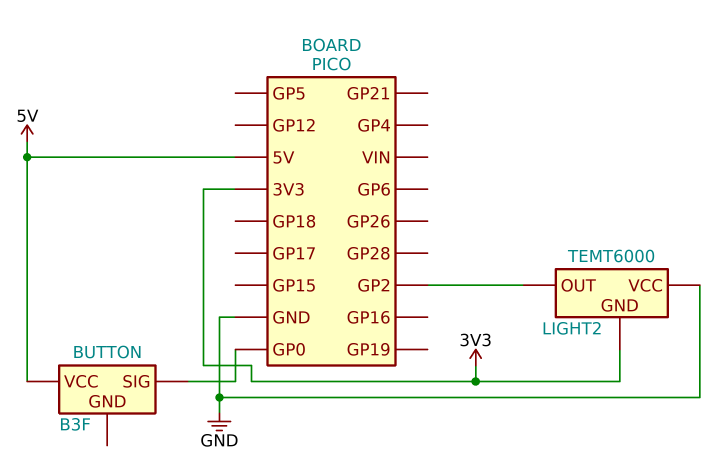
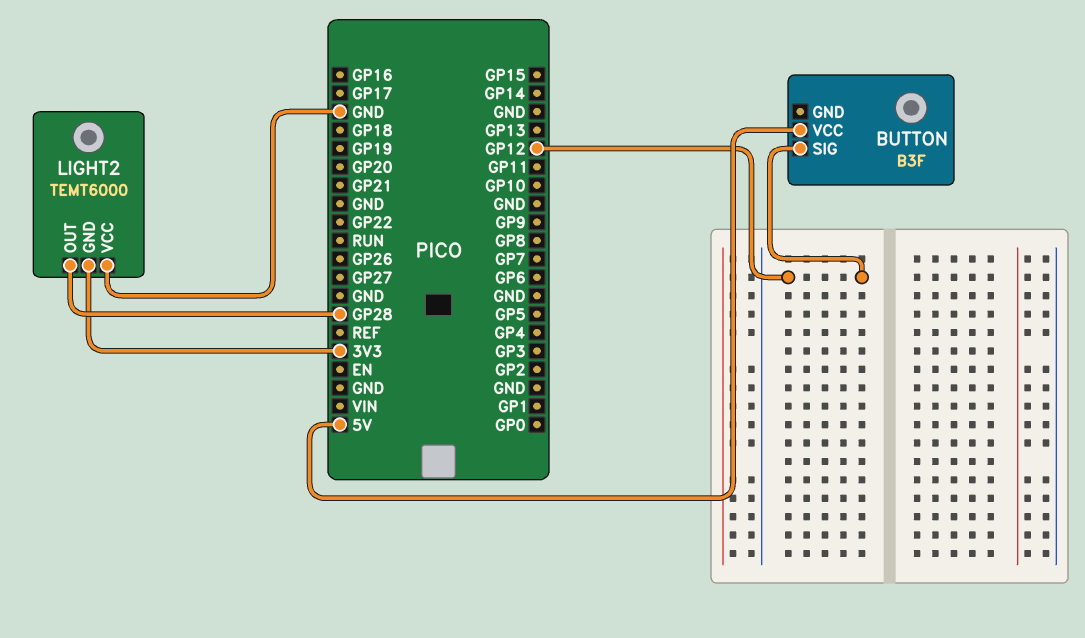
BUTTON pin SIG: GP0 -> GP12
LIGHT2 pin OUT: GP2 -> GP28

